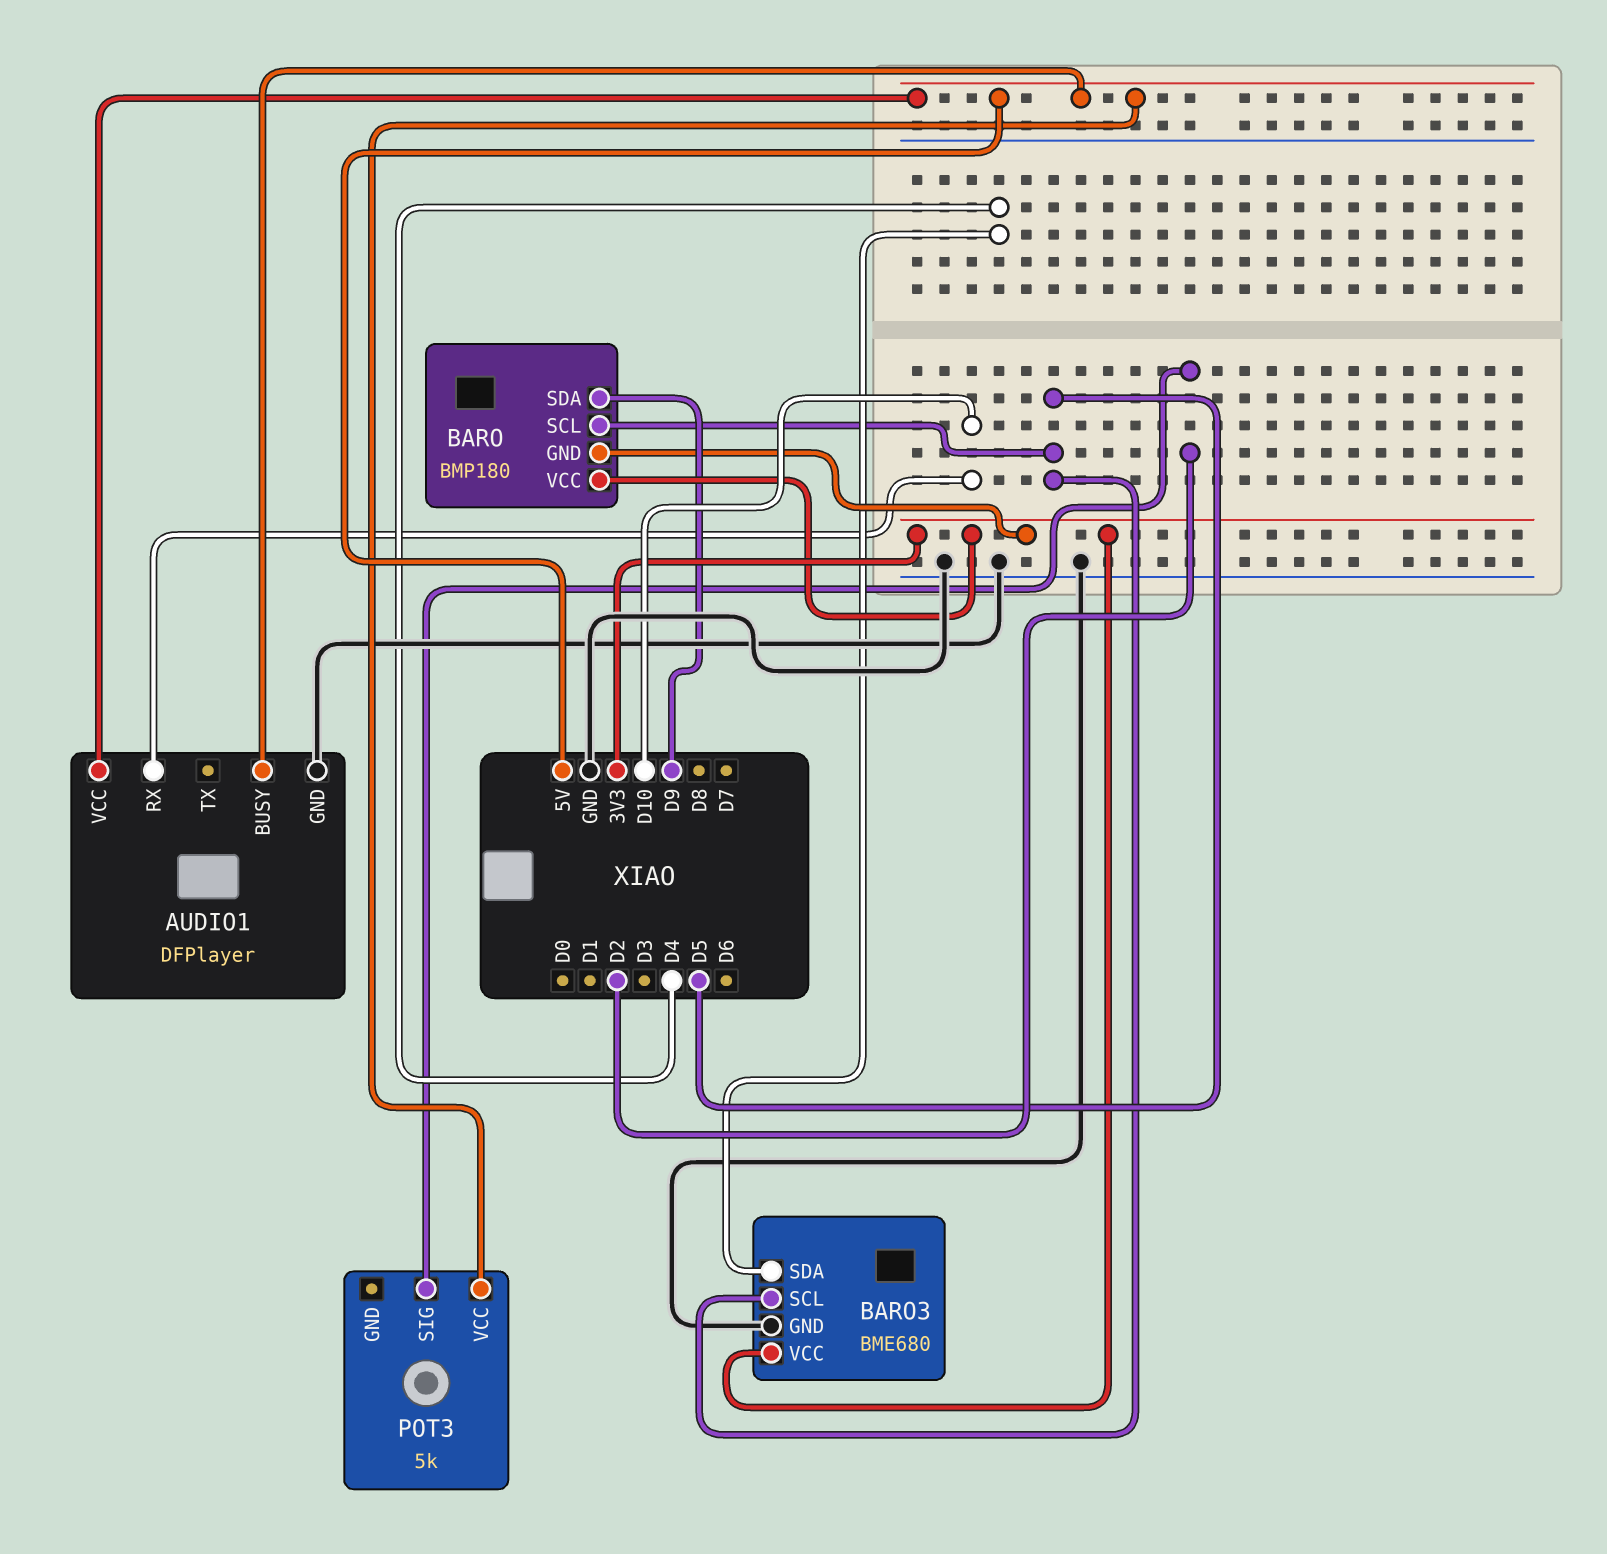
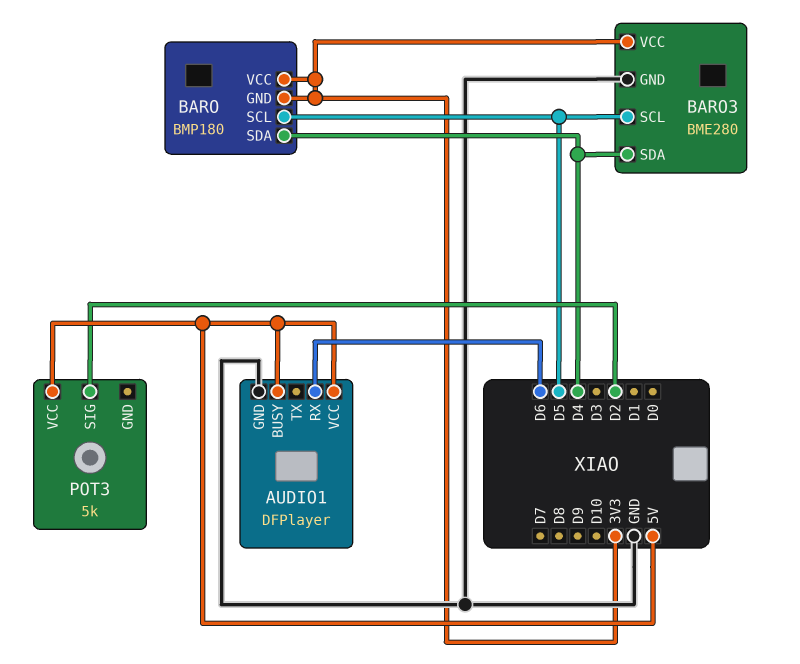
AUDIO1 pin RX: D10 -> D6
BARO pin SDA: D9 -> D4
BARO3: BME680 -> BME280

